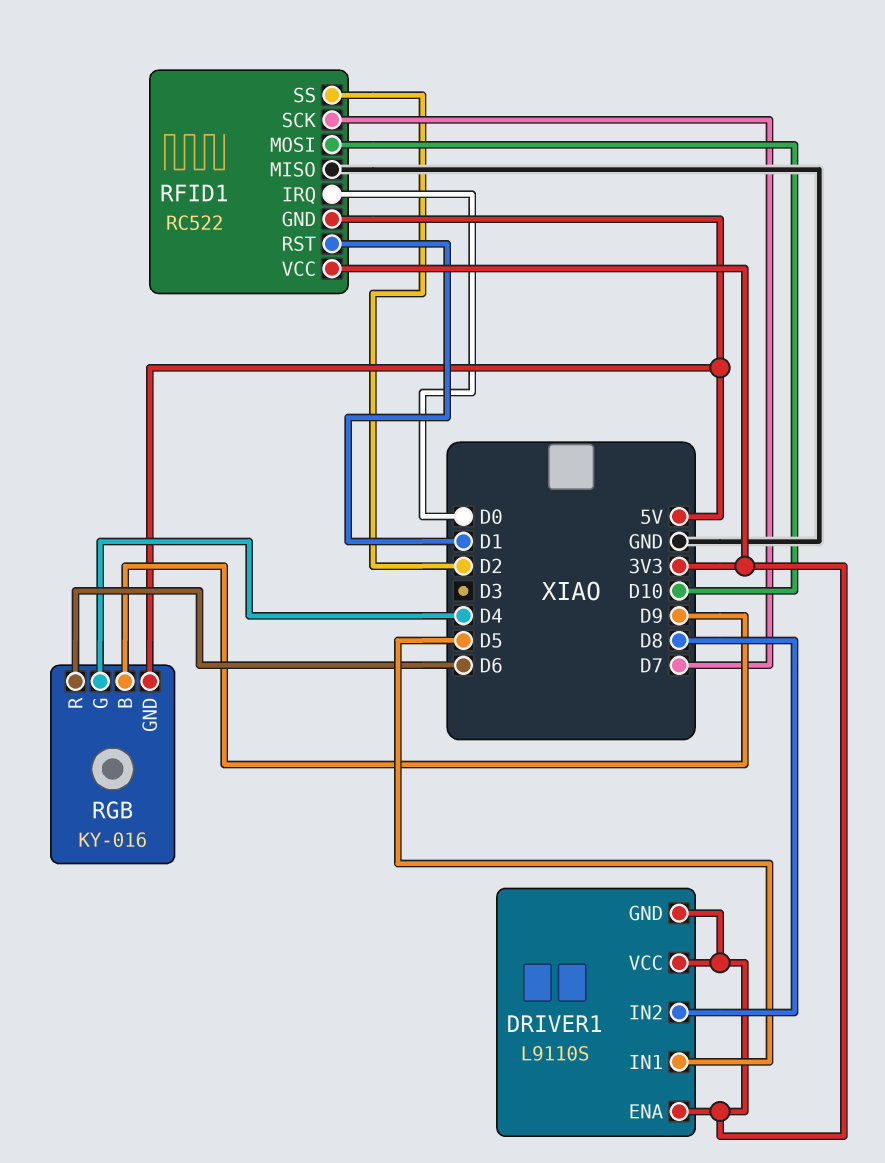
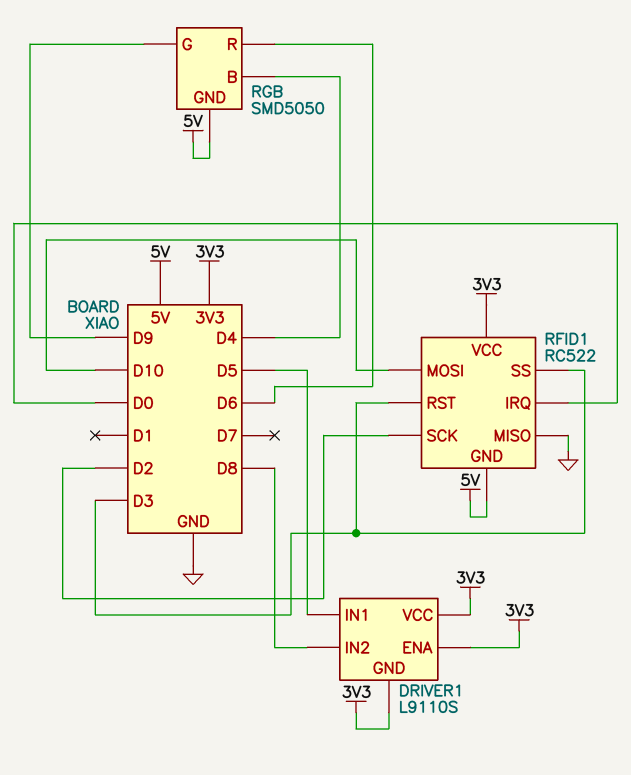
RFID1 pin RST: D1 -> D3
RFID1 pin SCK: D7 -> D2
RFID1 pin SS: D2 -> D3
RGB: KY-016 -> SMD5050
RGB pin B: D9 -> D4
RGB pin G: D4 -> D9

